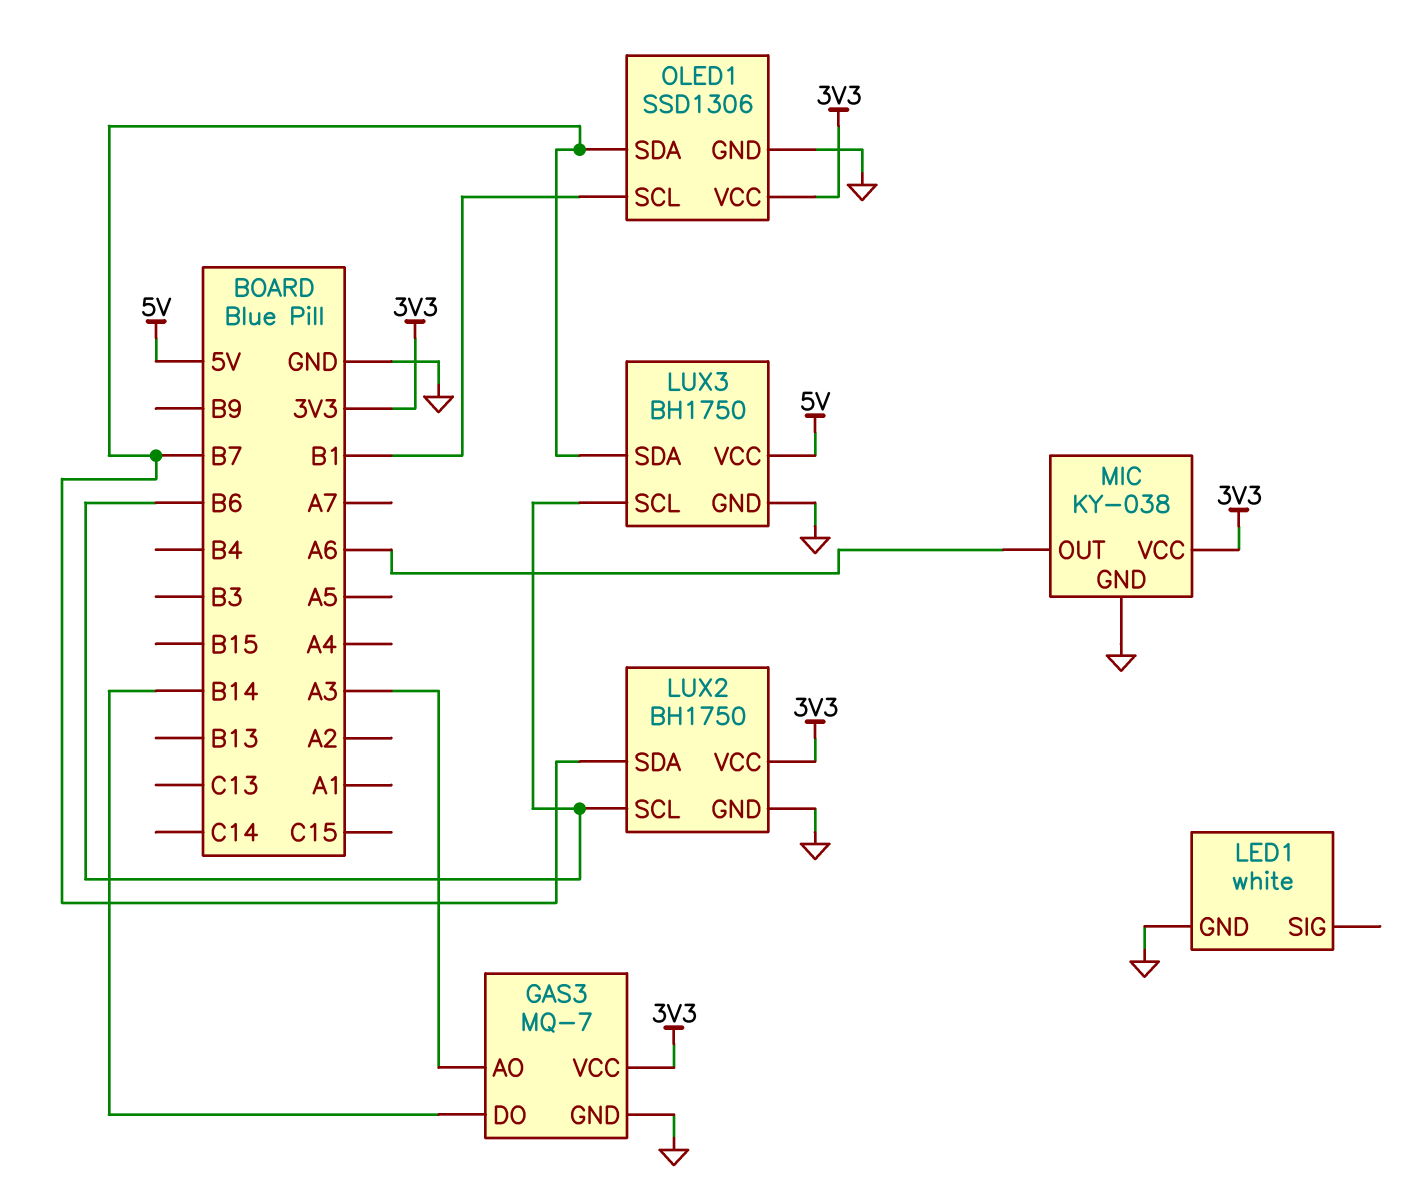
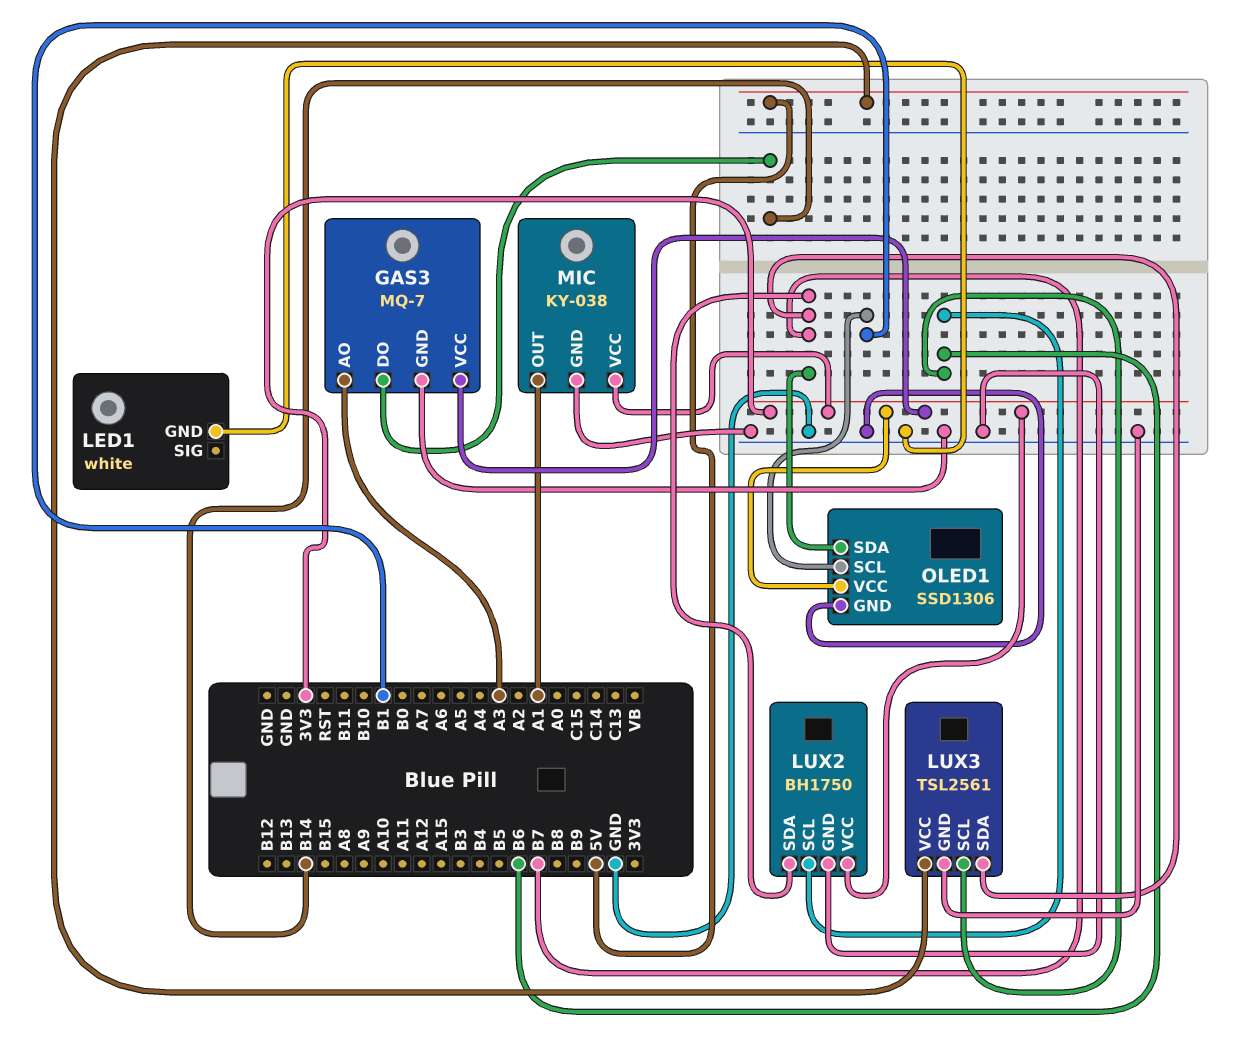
LUX3: BH1750 -> TSL2561
MIC pin OUT: A6 -> A1

